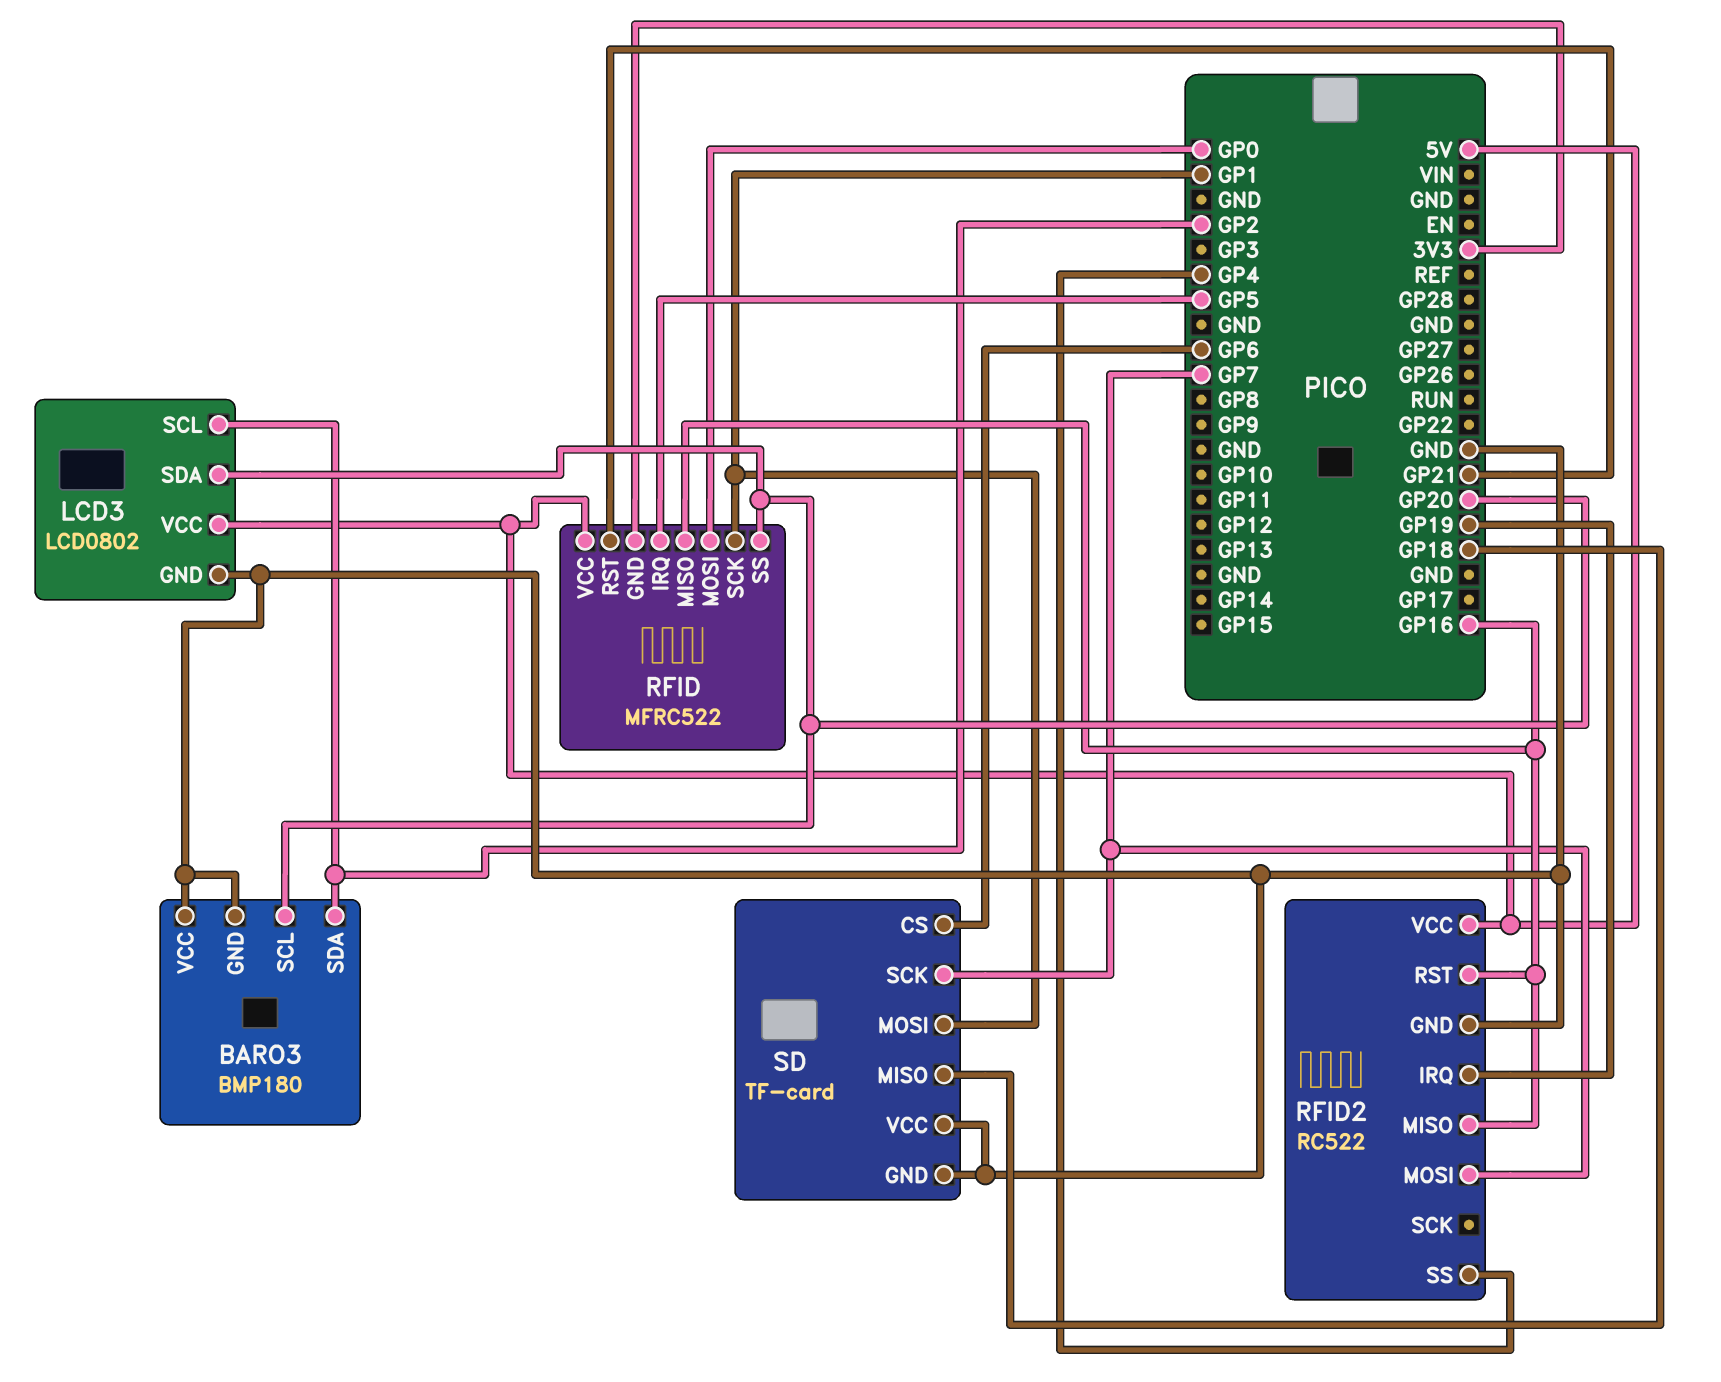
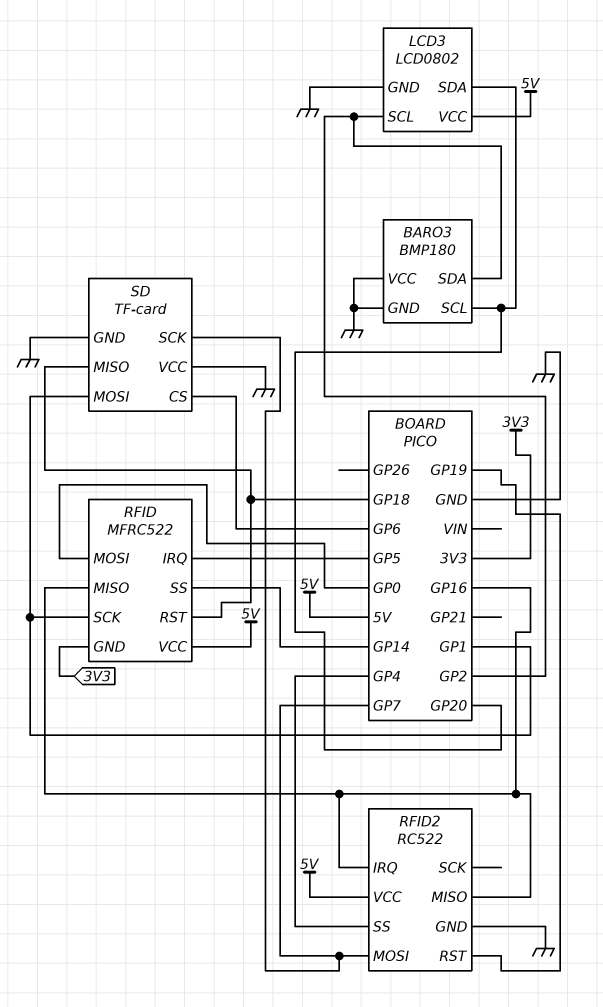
RFID pin RST: GP21 -> GP18
RFID pin SS: GP20 -> GP14
RFID2 pin IRQ: GP19 -> GP16
RFID2 pin RST: GP16 -> GP19

